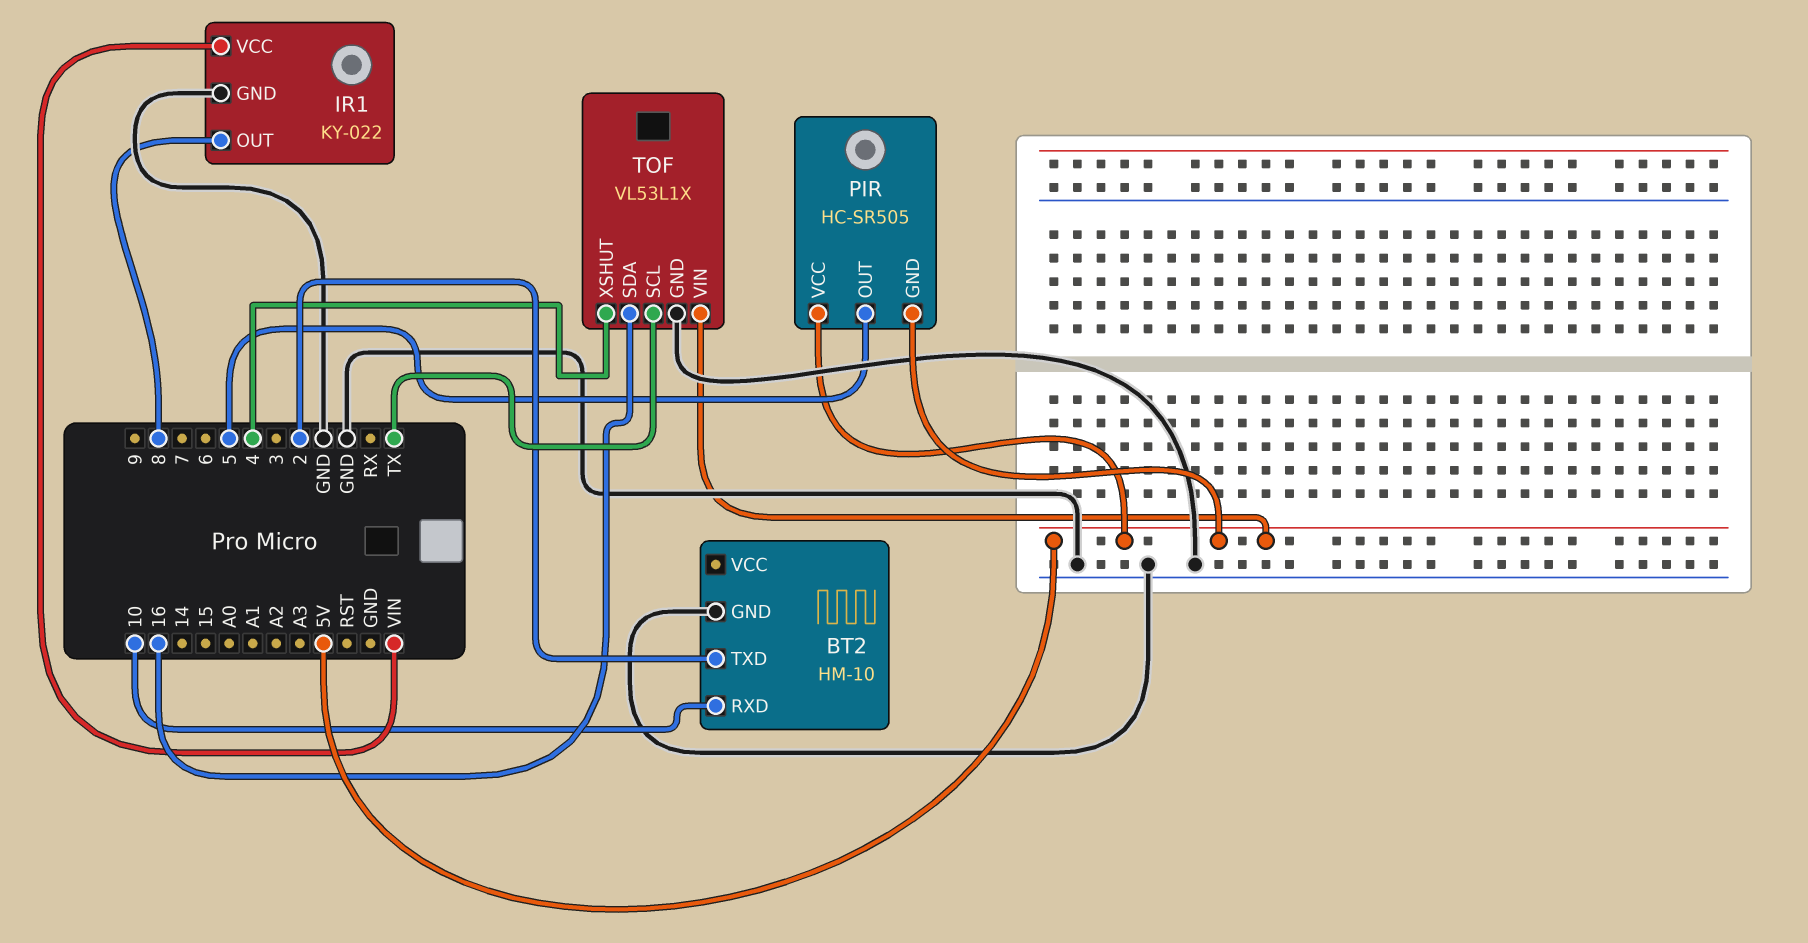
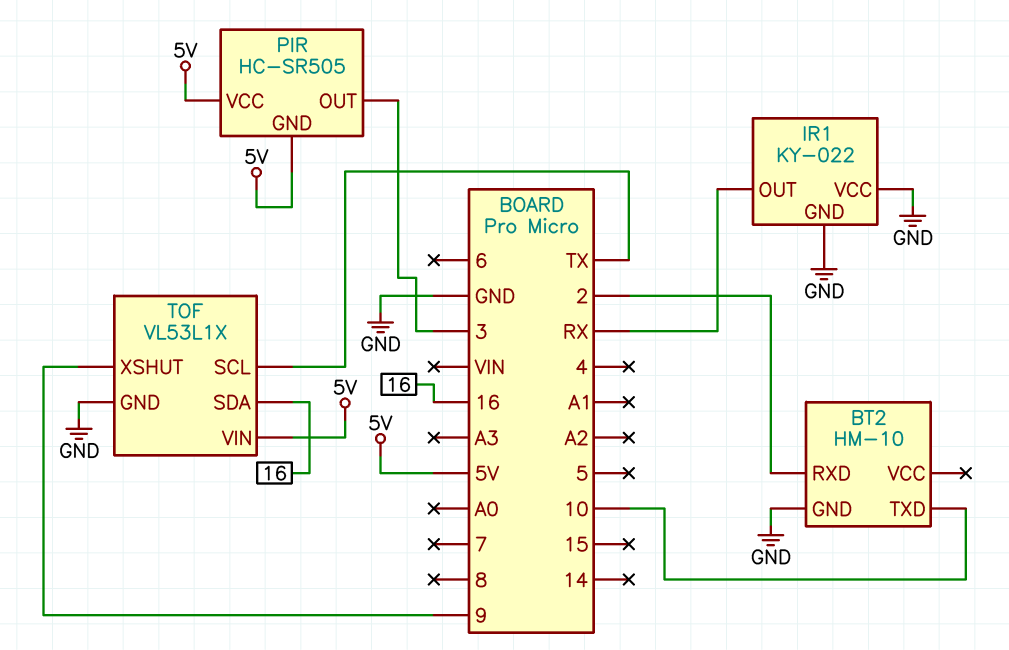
BT2 pin RXD: 10 -> 2
BT2 pin TXD: 2 -> 10
IR1 pin OUT: 8 -> RX
IR1 pin VCC: VIN -> GND
PIR pin OUT: 5 -> 3
TOF pin XSHUT: 4 -> 9

